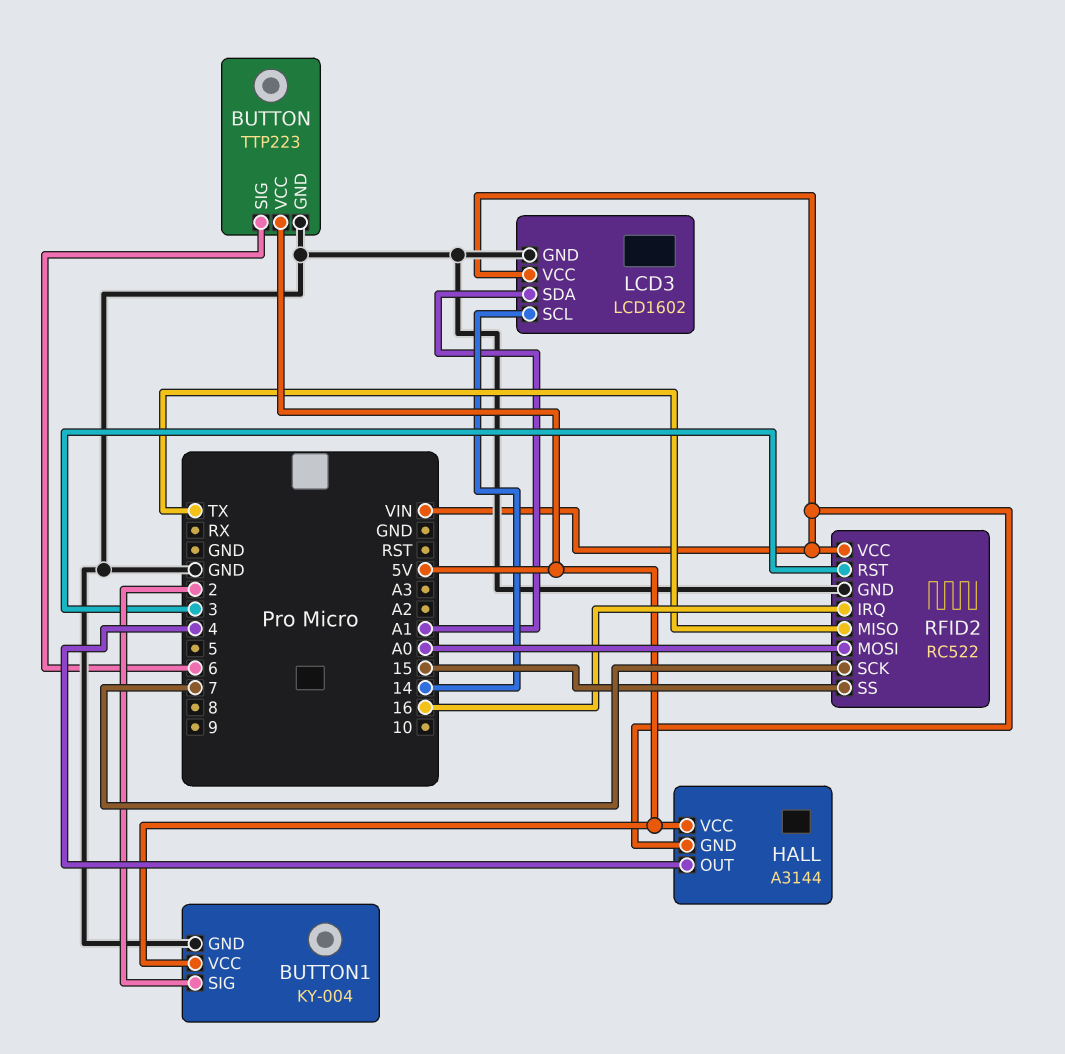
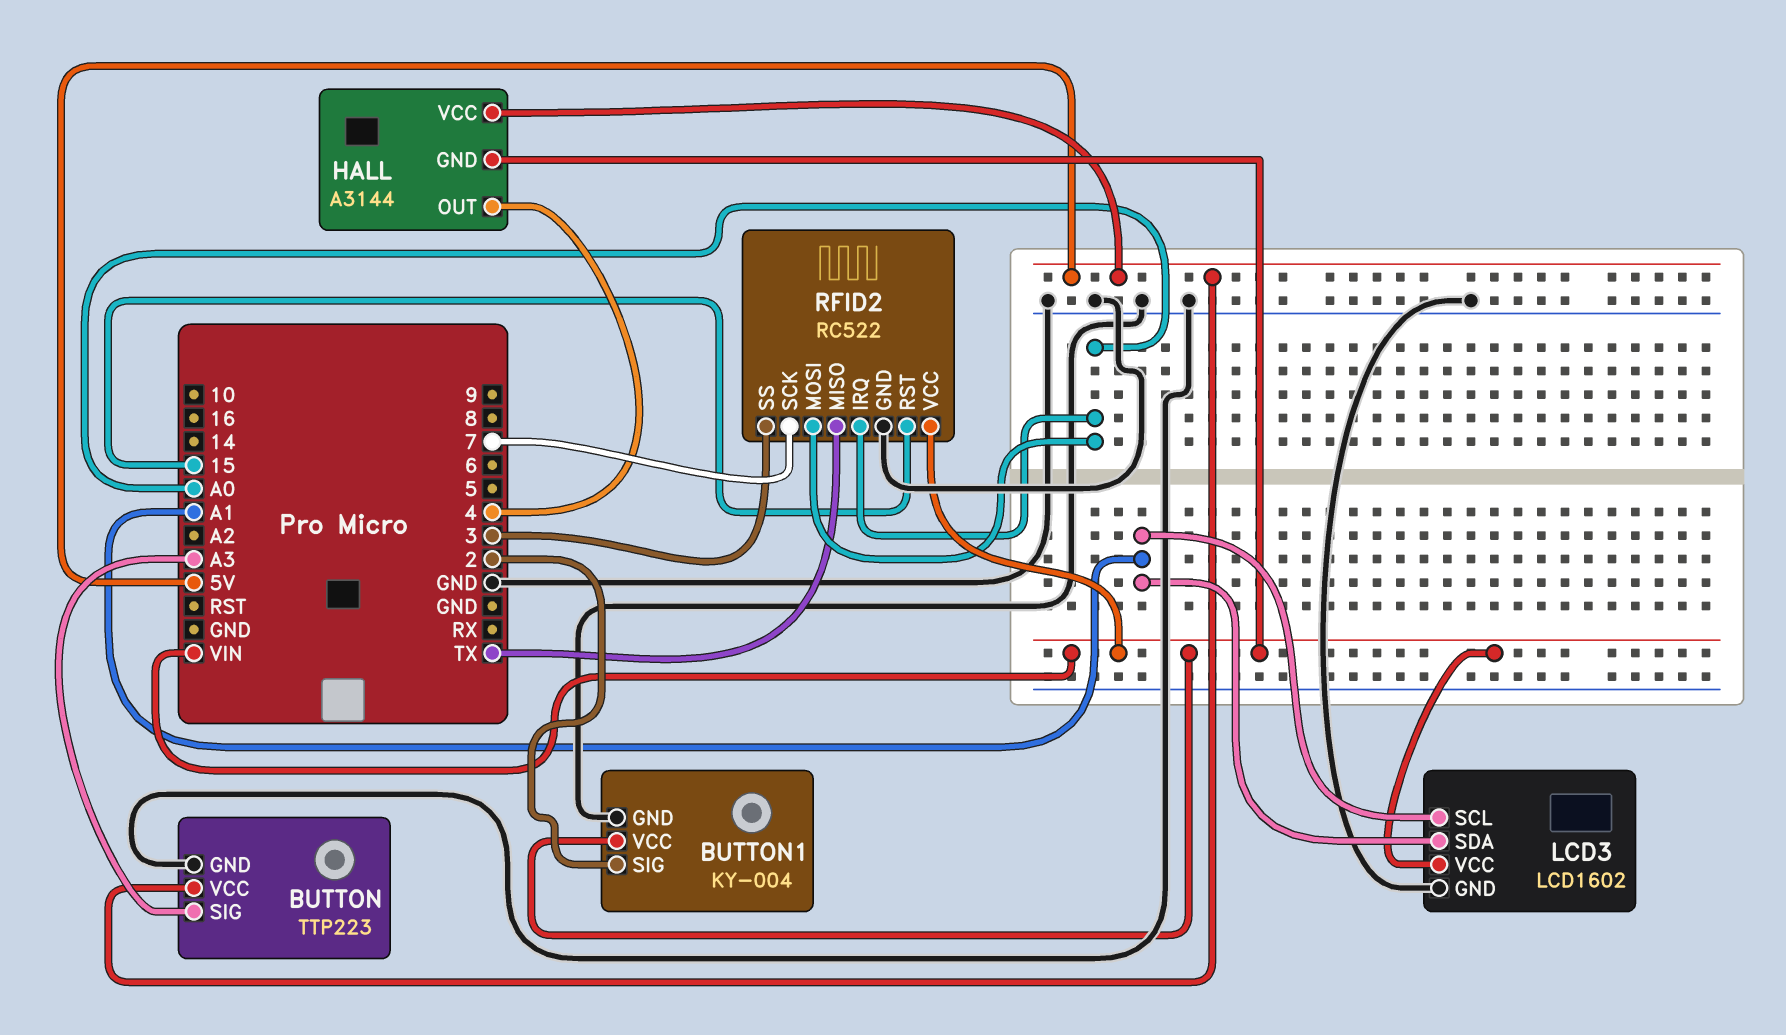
BUTTON pin SIG: 6 -> A3
BUTTON1 pin VCC: 5V -> VIN
LCD3 pin SCL: 14 -> A1
RFID2 pin IRQ: 16 -> A0
RFID2 pin RST: 3 -> 15
RFID2 pin SS: 15 -> 3

